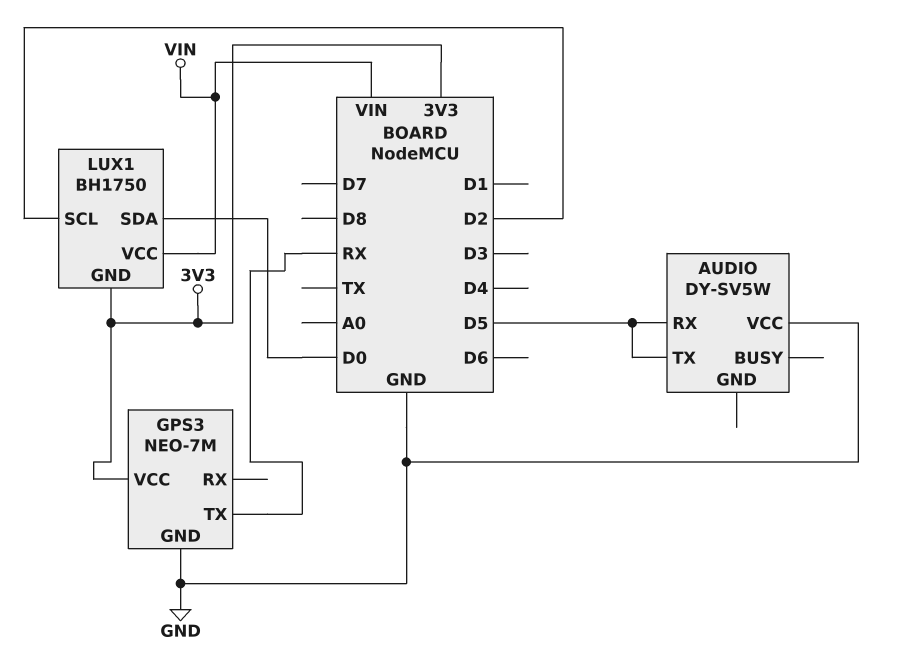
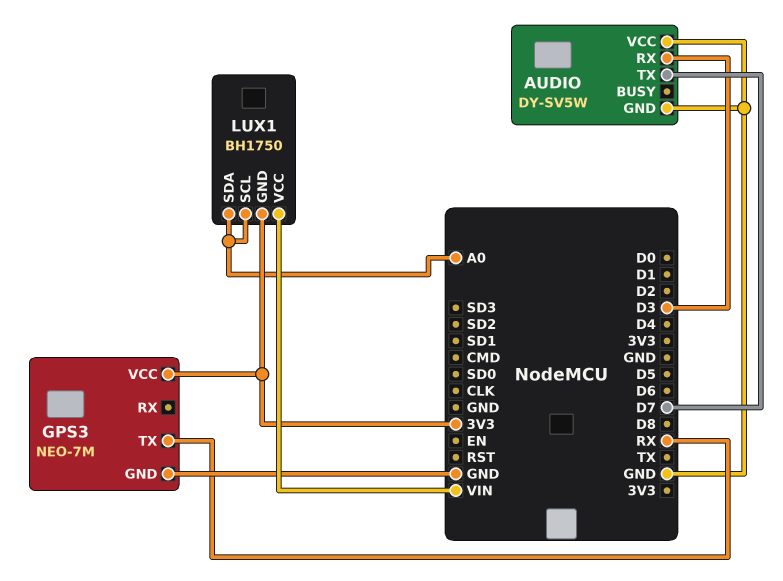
AUDIO pin GND: none -> GND
AUDIO pin RX: D5 -> D3
AUDIO pin TX: D5 -> D7
LUX1 pin SCL: D2 -> A0
LUX1 pin SDA: D0 -> A0

